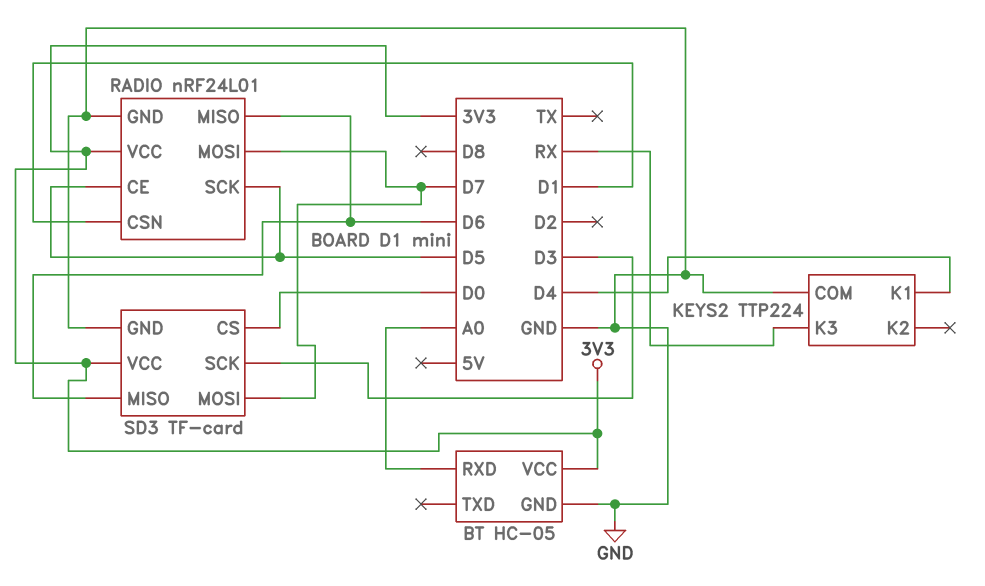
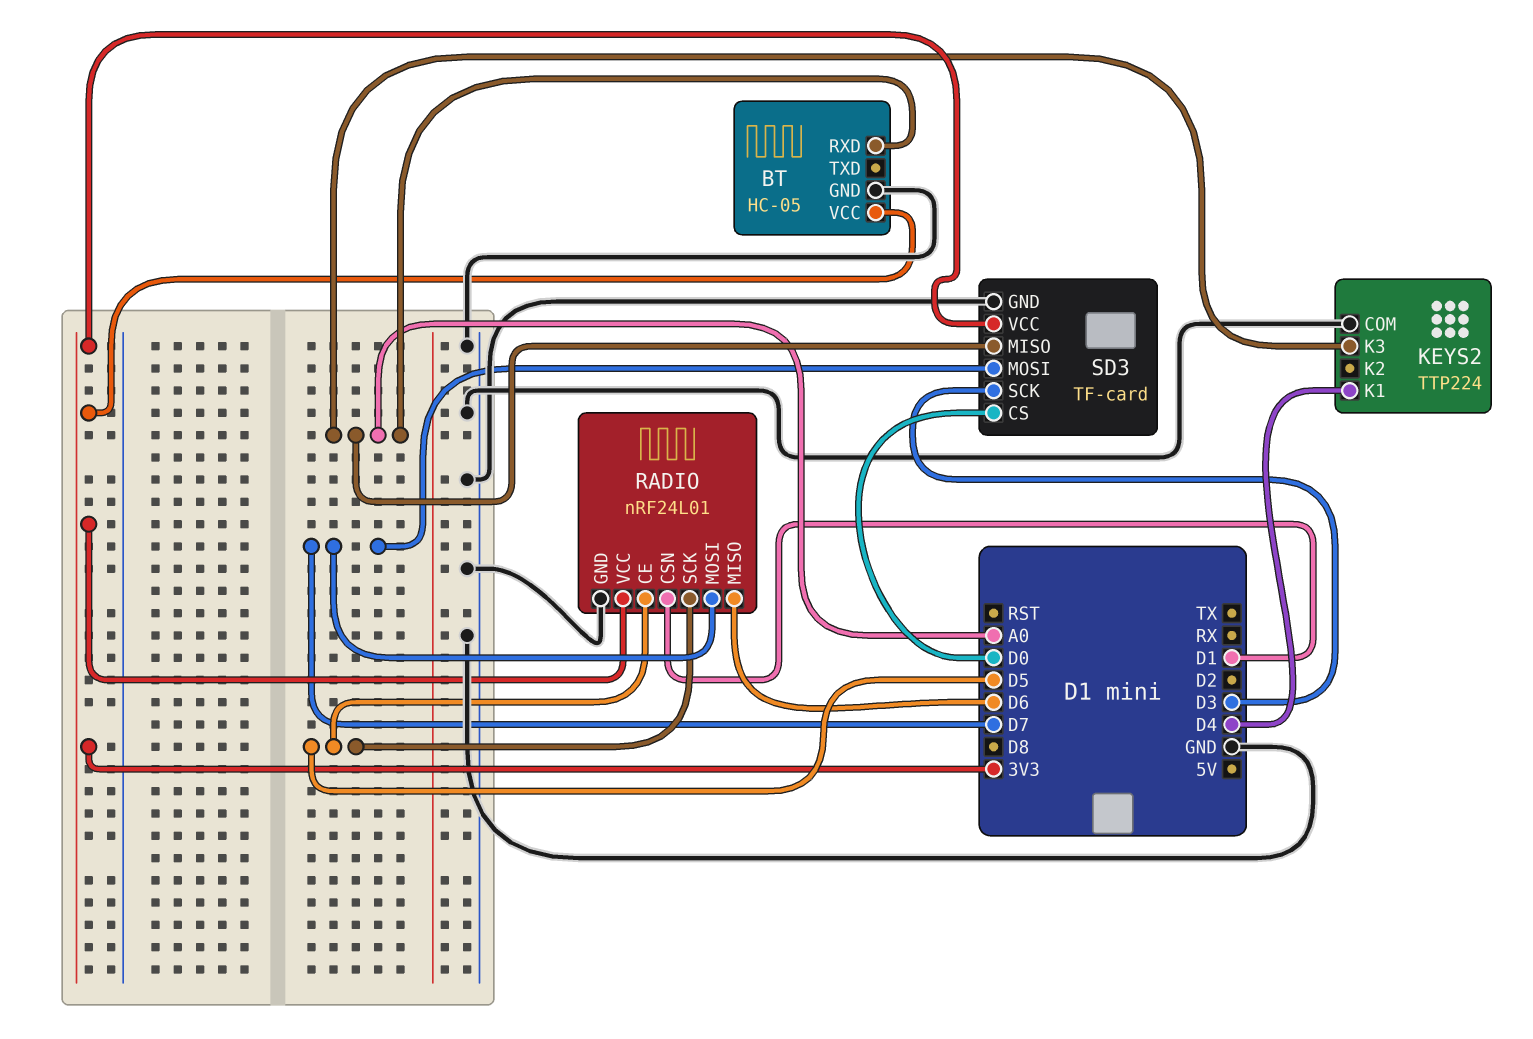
KEYS2 pin K3: RX -> A0
SD3 pin MISO: D6 -> A0

